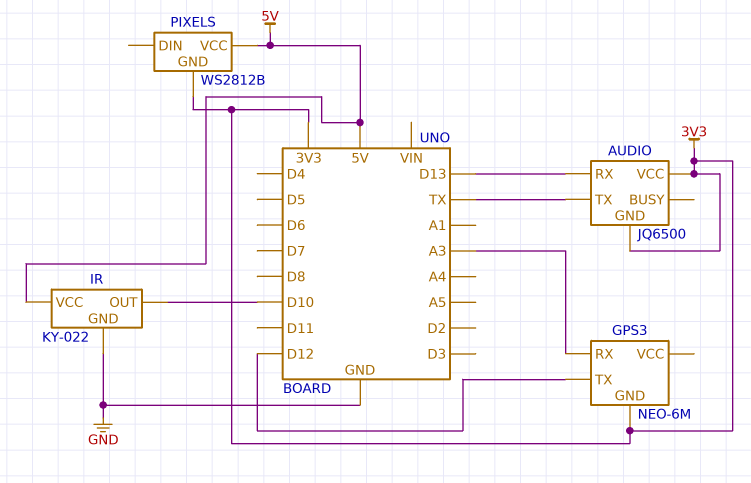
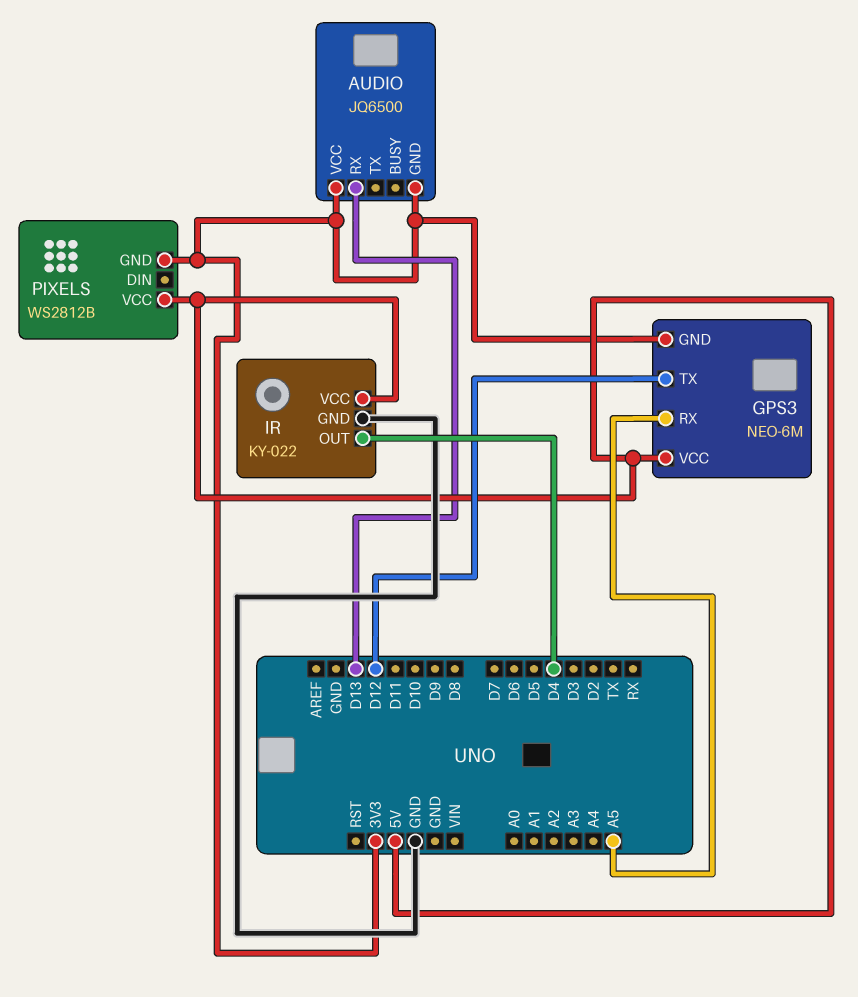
AUDIO pin TX: TX -> none
GPS3 pin RX: A3 -> A5
GPS3 pin VCC: none -> 5V
IR pin OUT: D10 -> D4

